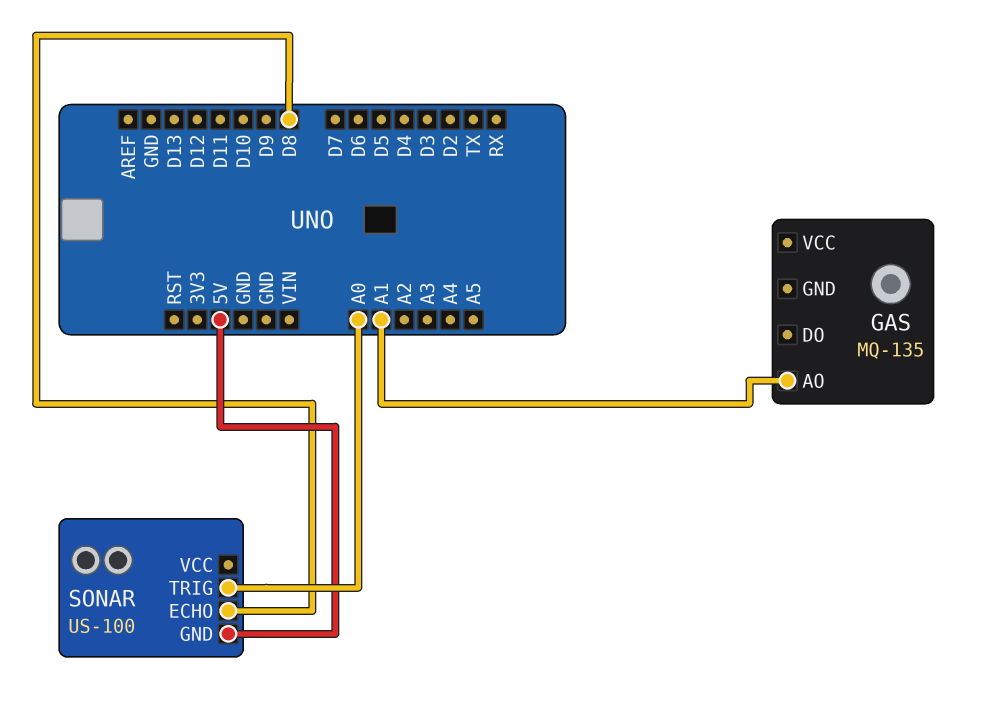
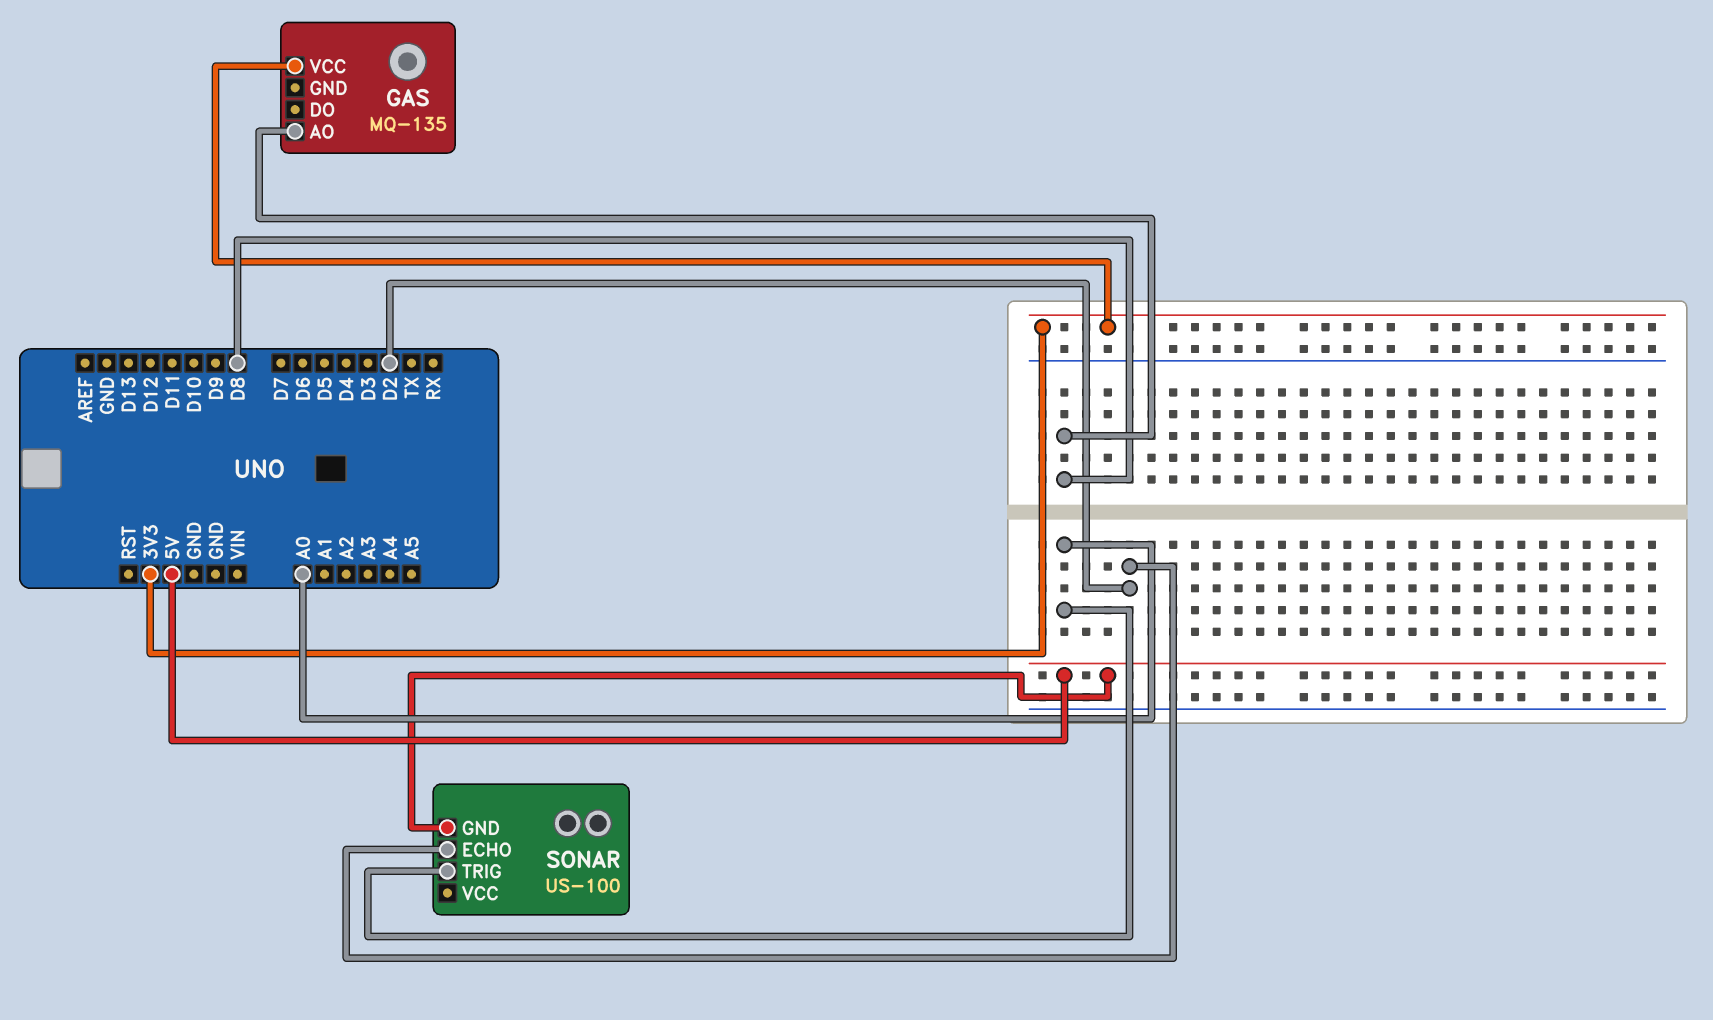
GAS pin AO: A1 -> D8
GAS pin VCC: none -> 3V3
SONAR pin ECHO: D8 -> D2

